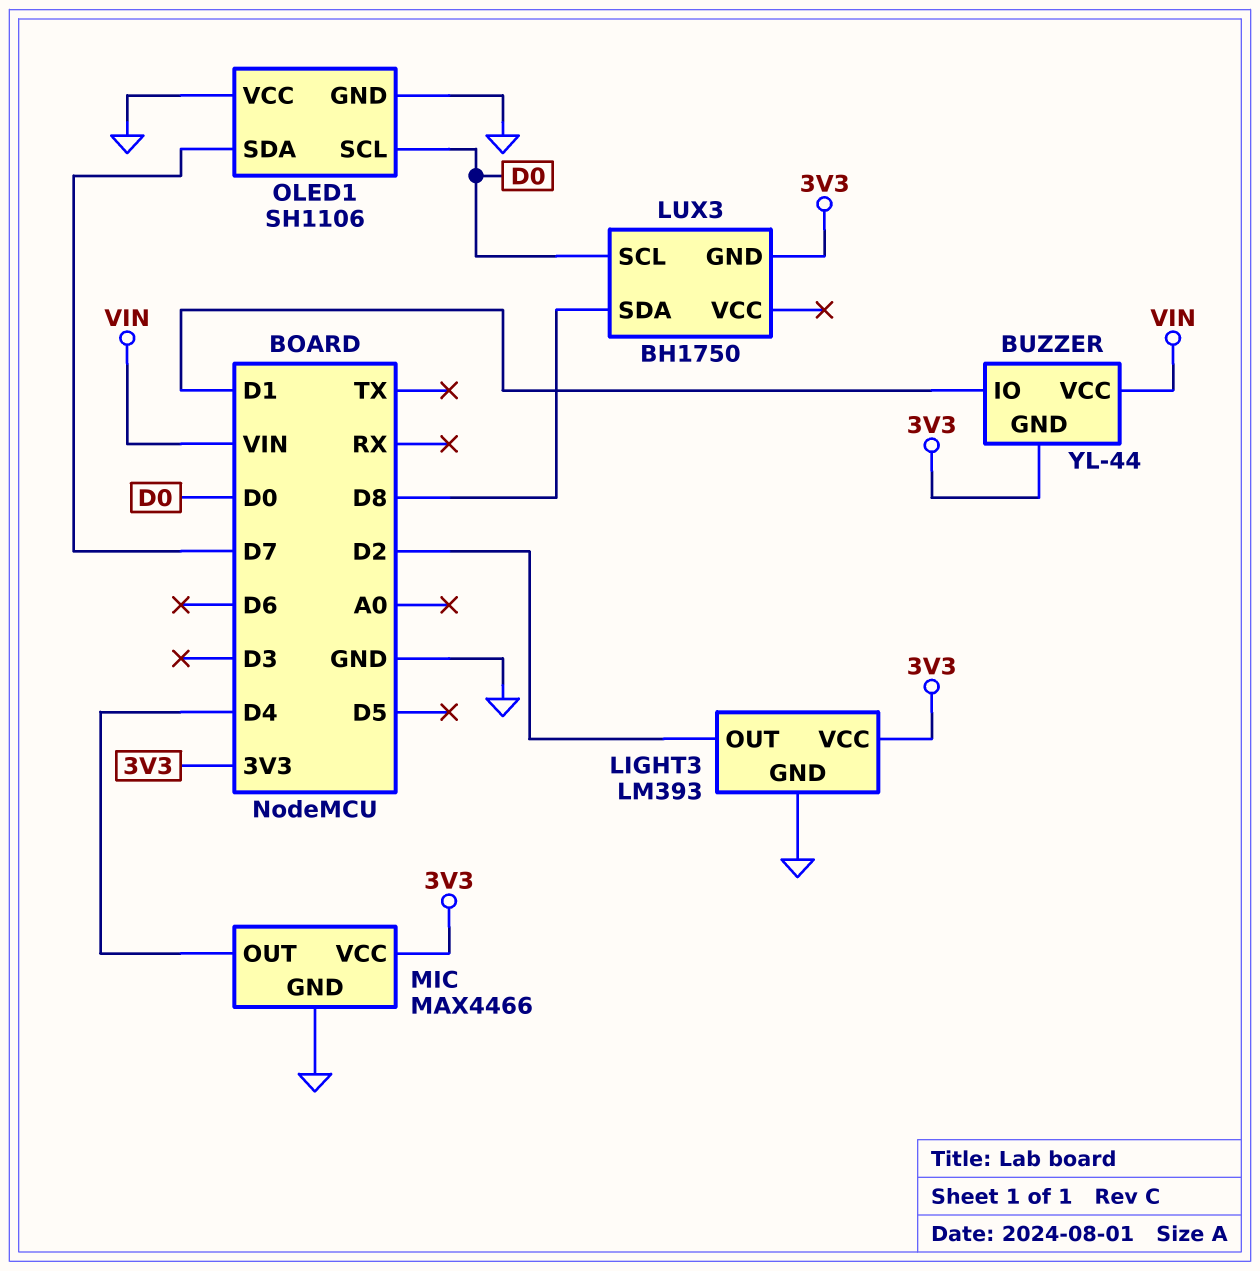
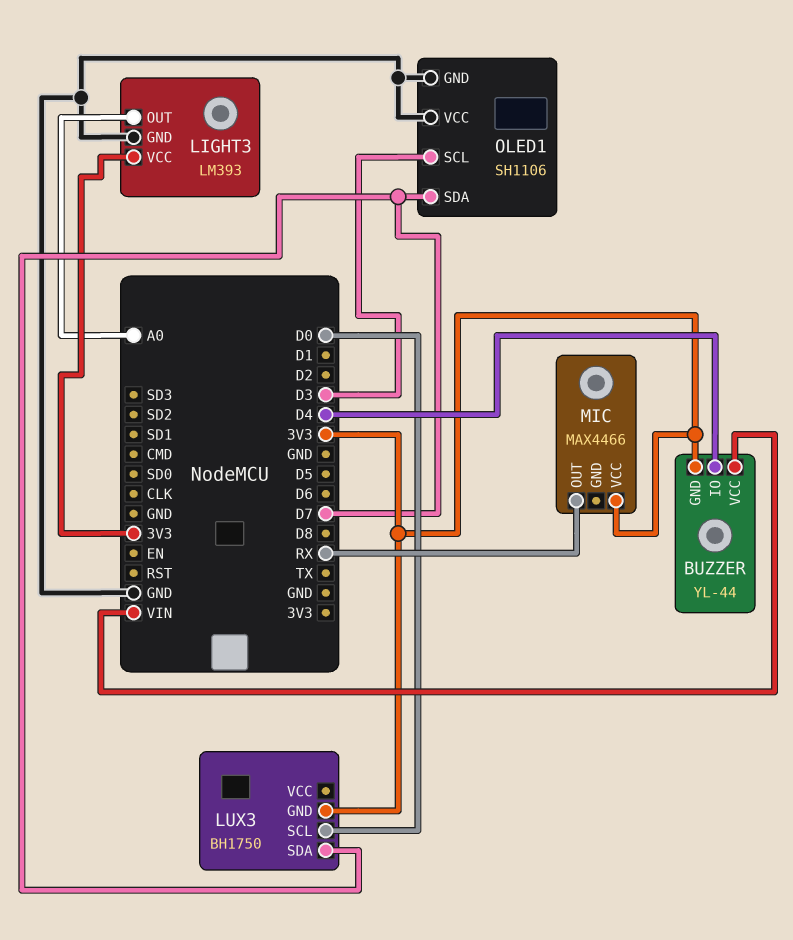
BUZZER pin IO: D1 -> D4
LIGHT3 pin OUT: D2 -> A0
LUX3 pin SDA: D8 -> D7
MIC pin GND: GND -> none
MIC pin OUT: D4 -> RX
OLED1 pin SCL: D0 -> D3

